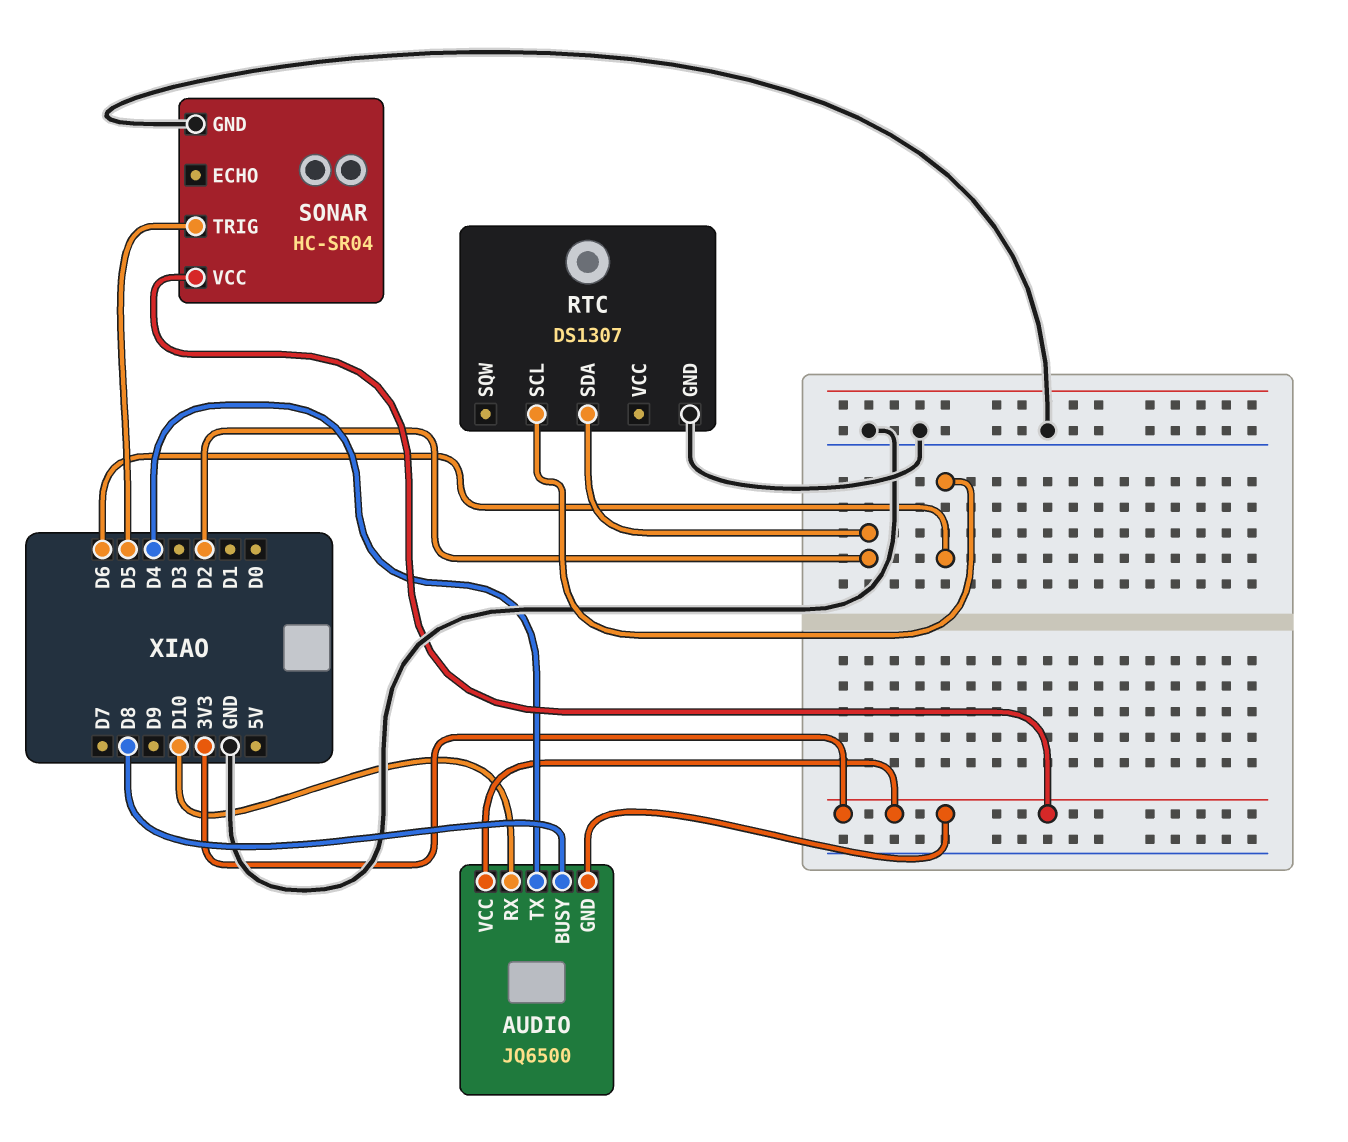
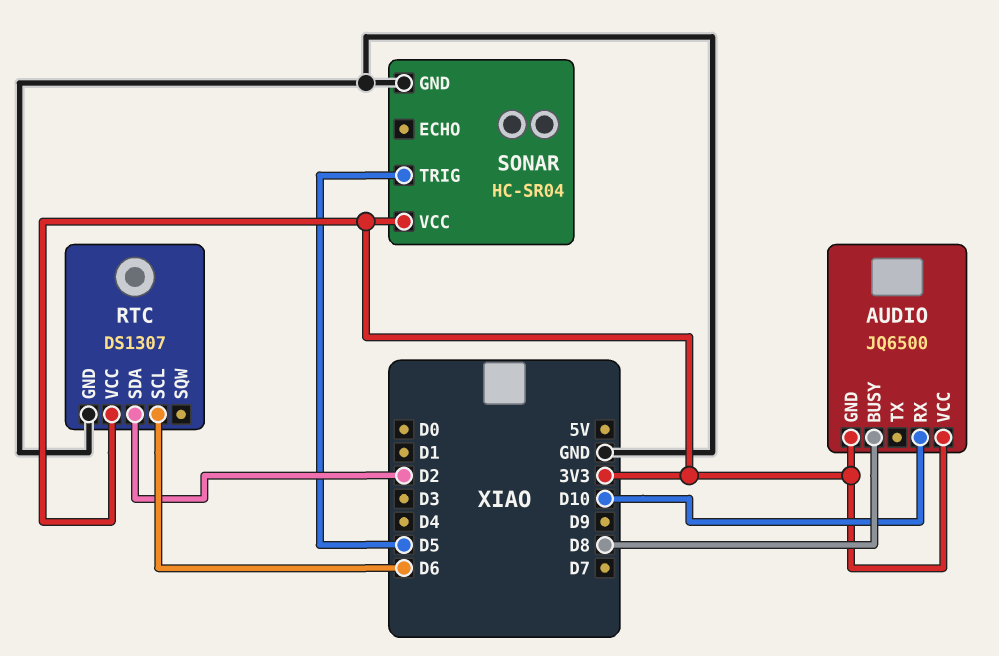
AUDIO pin TX: D4 -> none
RTC pin VCC: none -> 3V3

